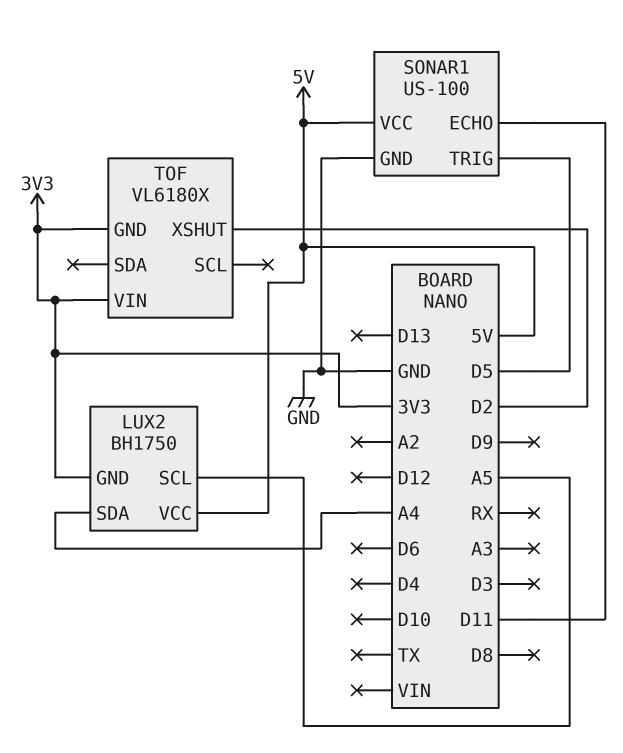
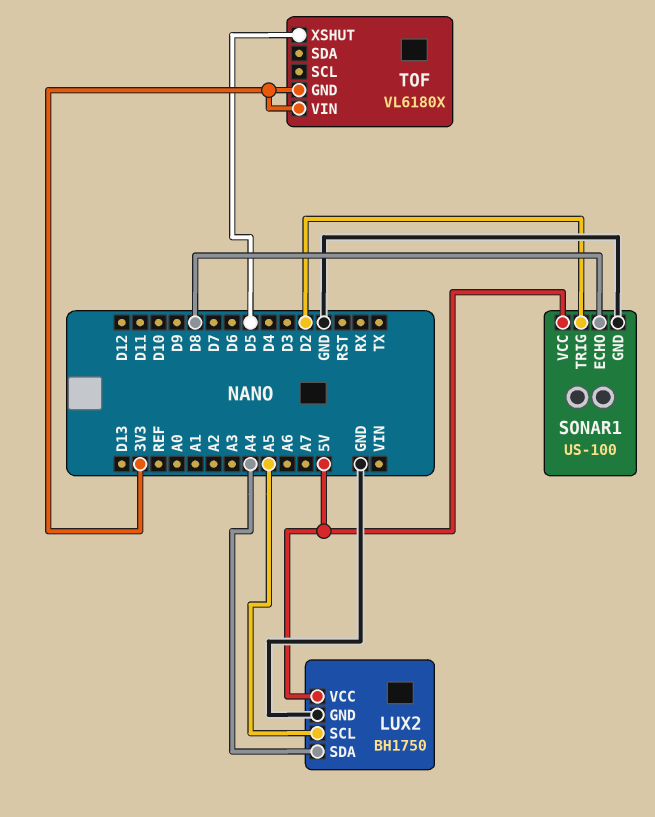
LUX2 pin GND: 3V3 -> GND
SONAR1 pin ECHO: D11 -> D8
SONAR1 pin TRIG: D5 -> D2
TOF pin XSHUT: D2 -> D5

